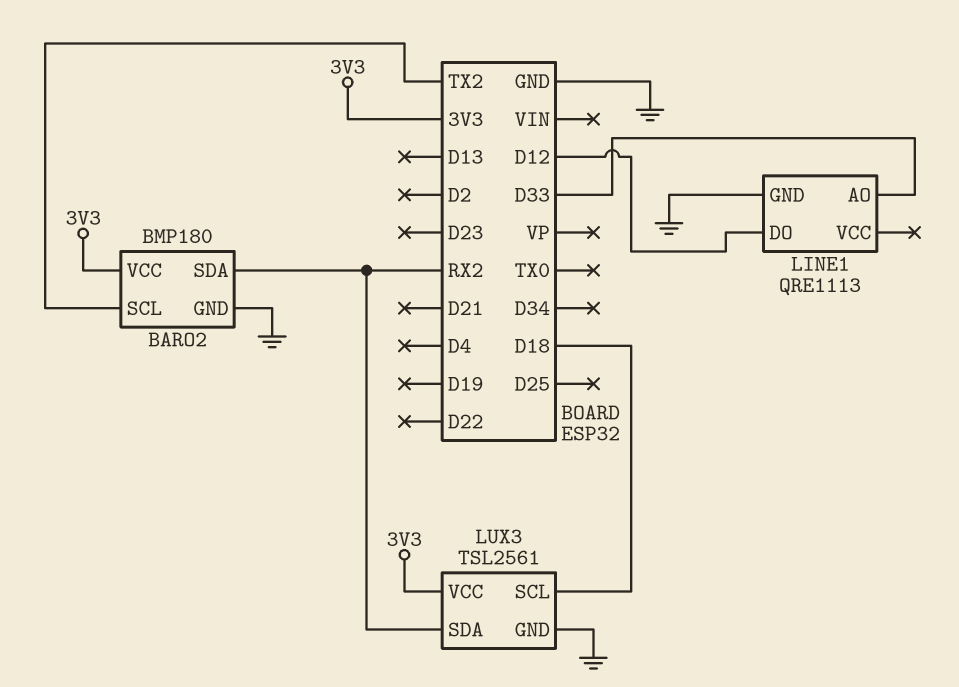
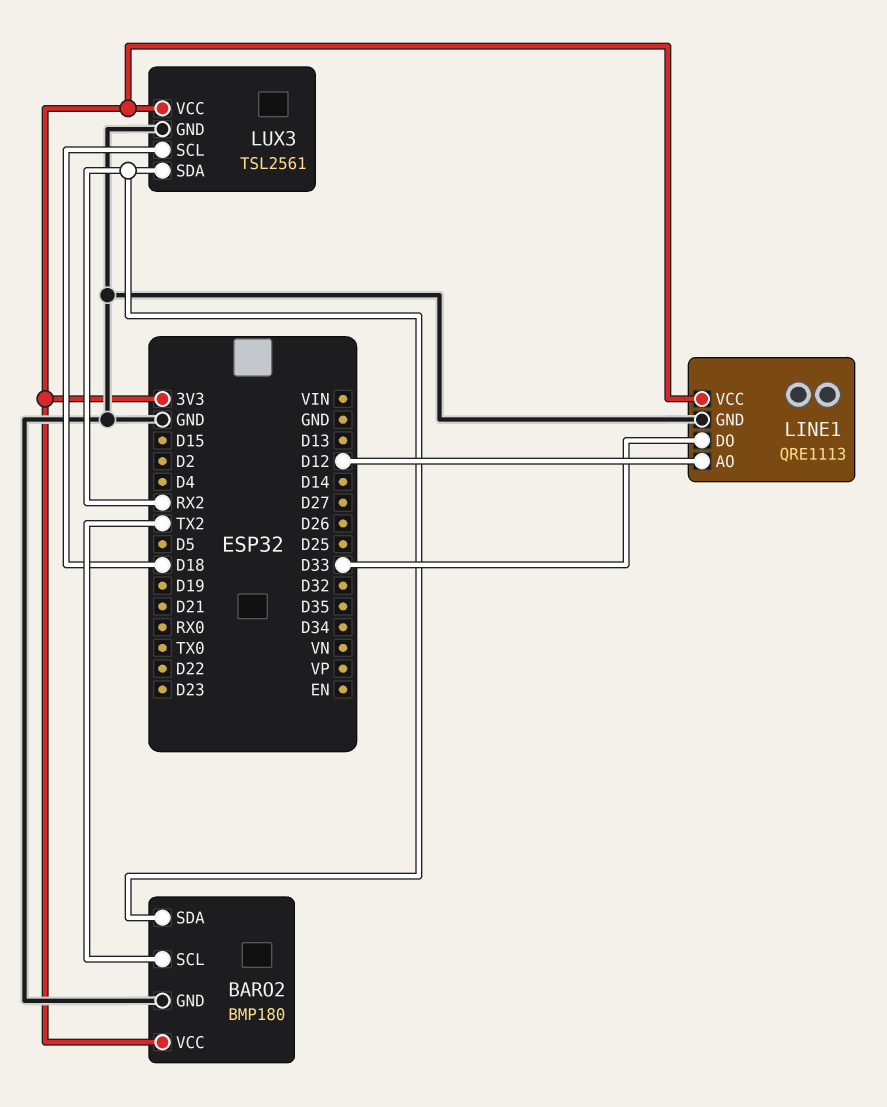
LINE1 pin AO: D33 -> D12
LINE1 pin DO: D12 -> D33
LINE1 pin VCC: none -> 3V3

